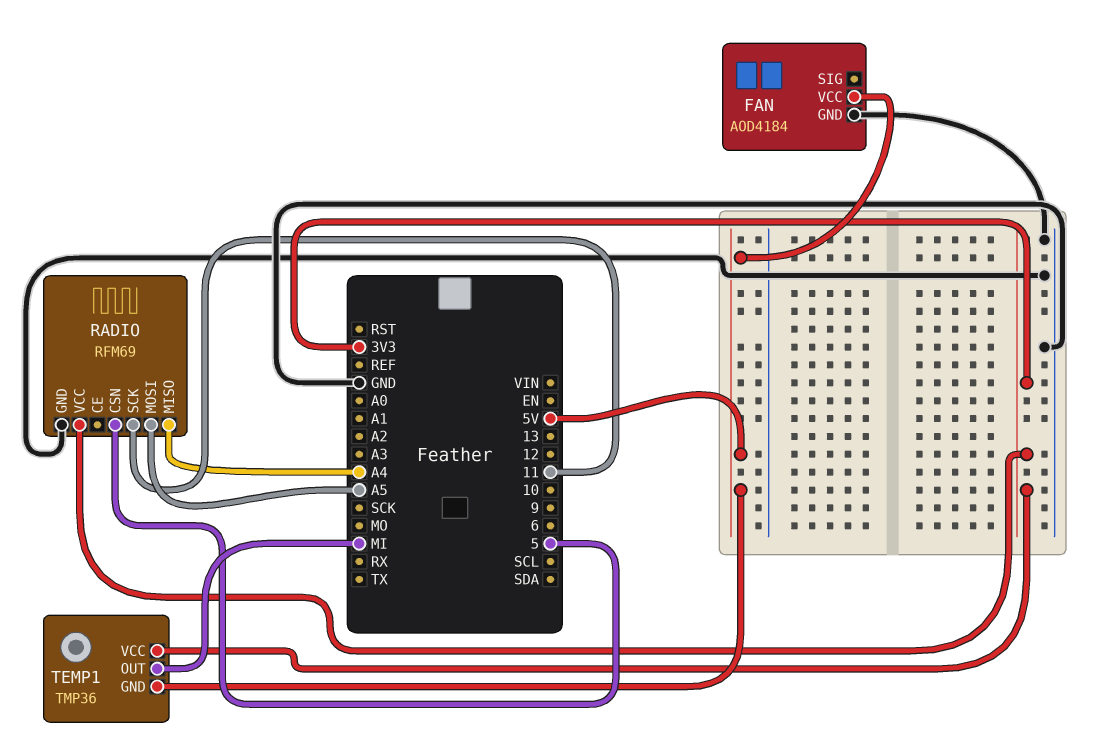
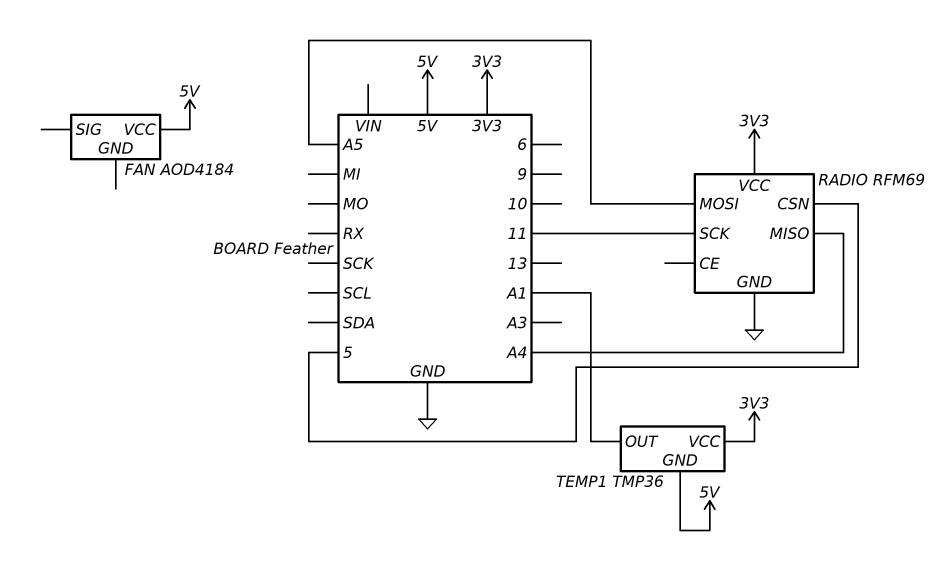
FAN pin GND: GND -> none
TEMP1 pin OUT: MI -> A1

